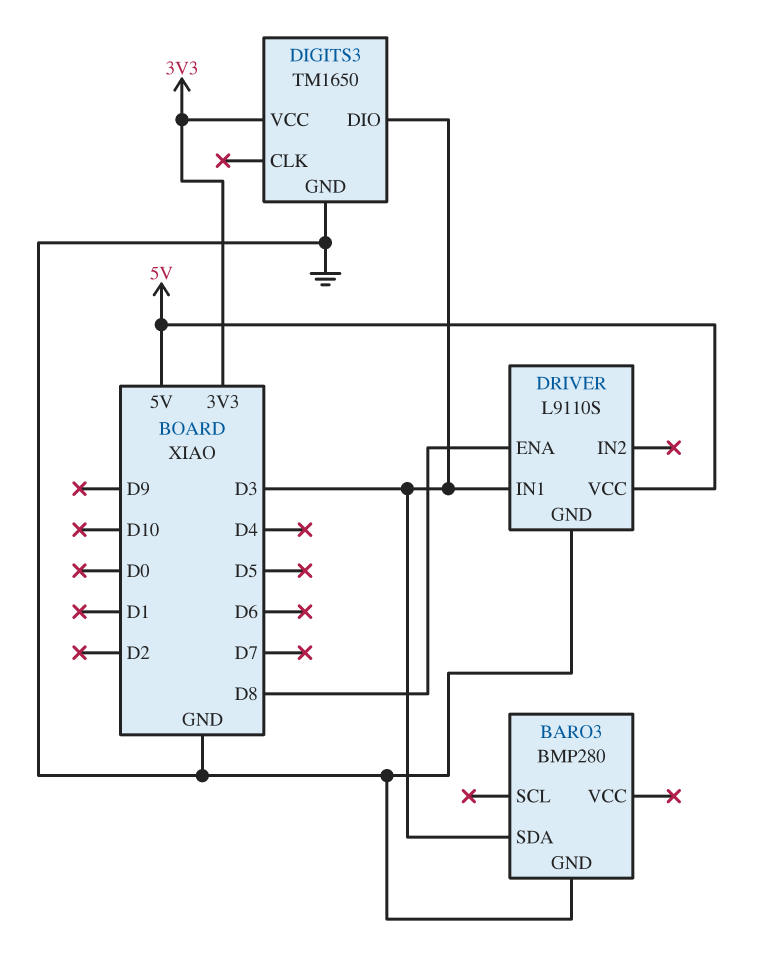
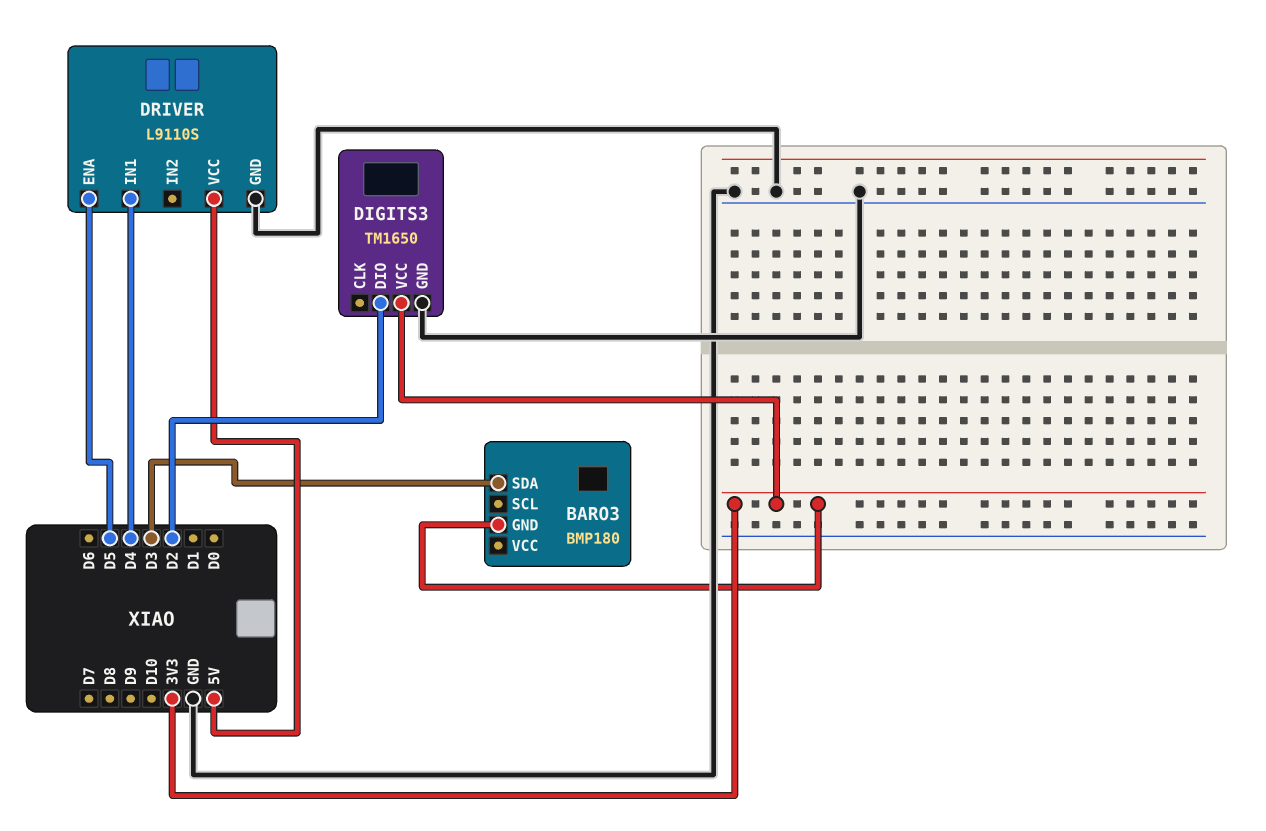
BARO3: BMP280 -> BMP180
BARO3 pin GND: GND -> 3V3
DIGITS3 pin DIO: D3 -> D2
DRIVER pin ENA: D8 -> D5
DRIVER pin IN1: D3 -> D4

